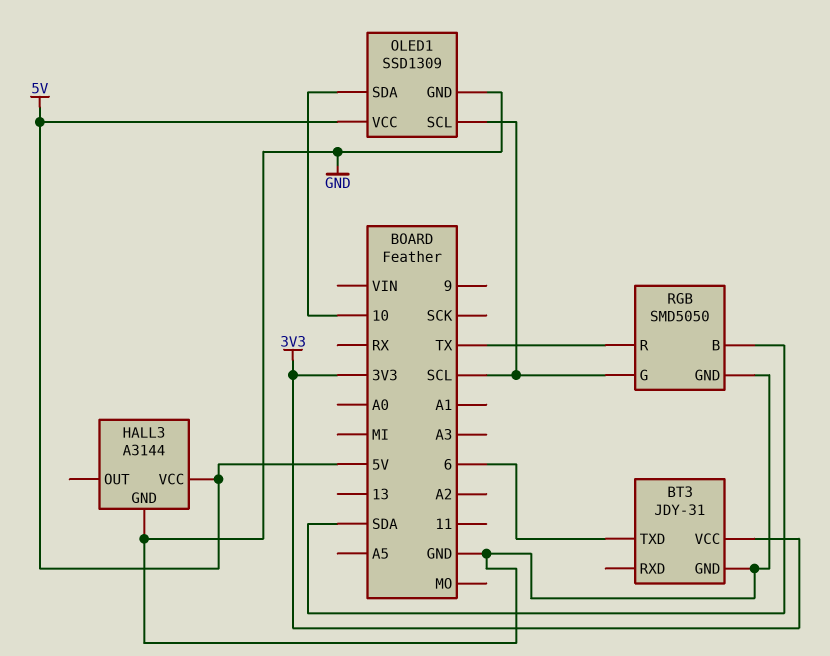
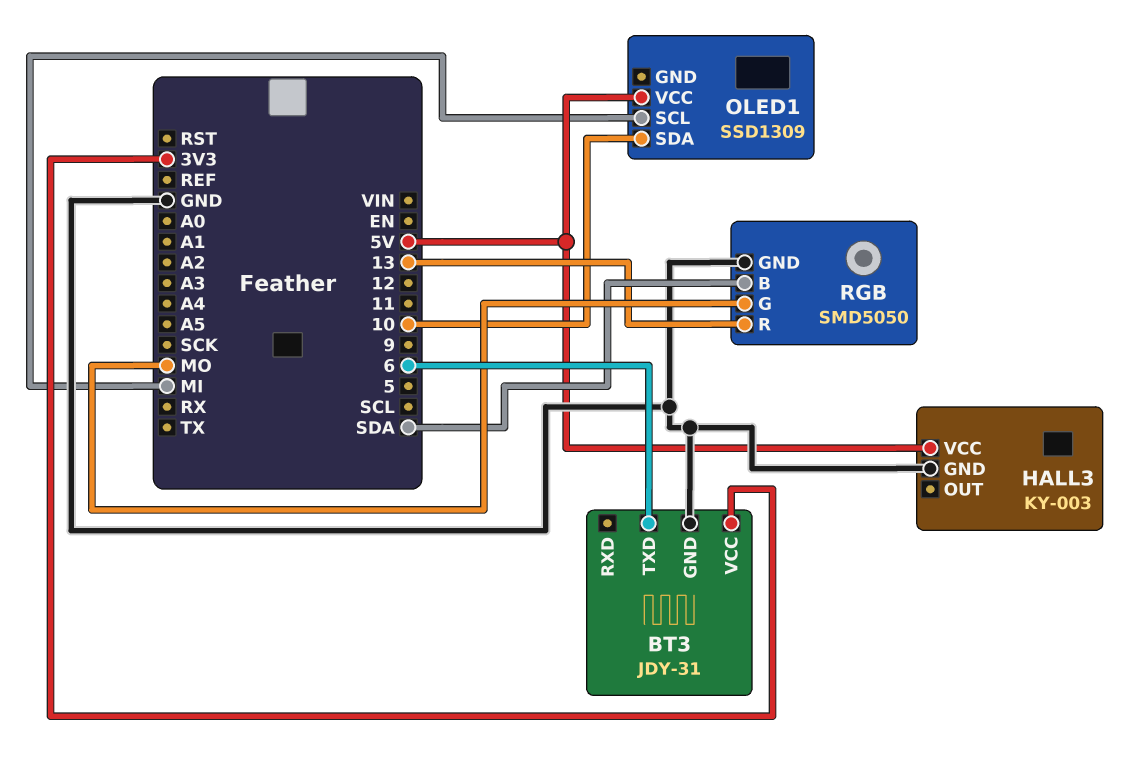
HALL3: A3144 -> KY-003
OLED1 pin GND: GND -> none
OLED1 pin SCL: SCL -> MI
RGB pin G: SCL -> MO
RGB pin R: TX -> 13

